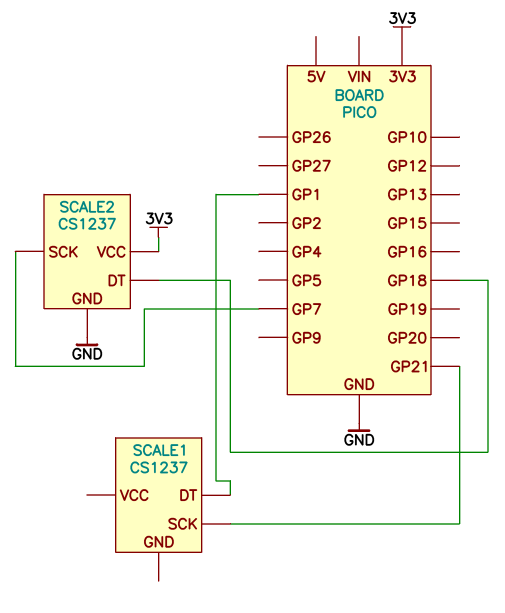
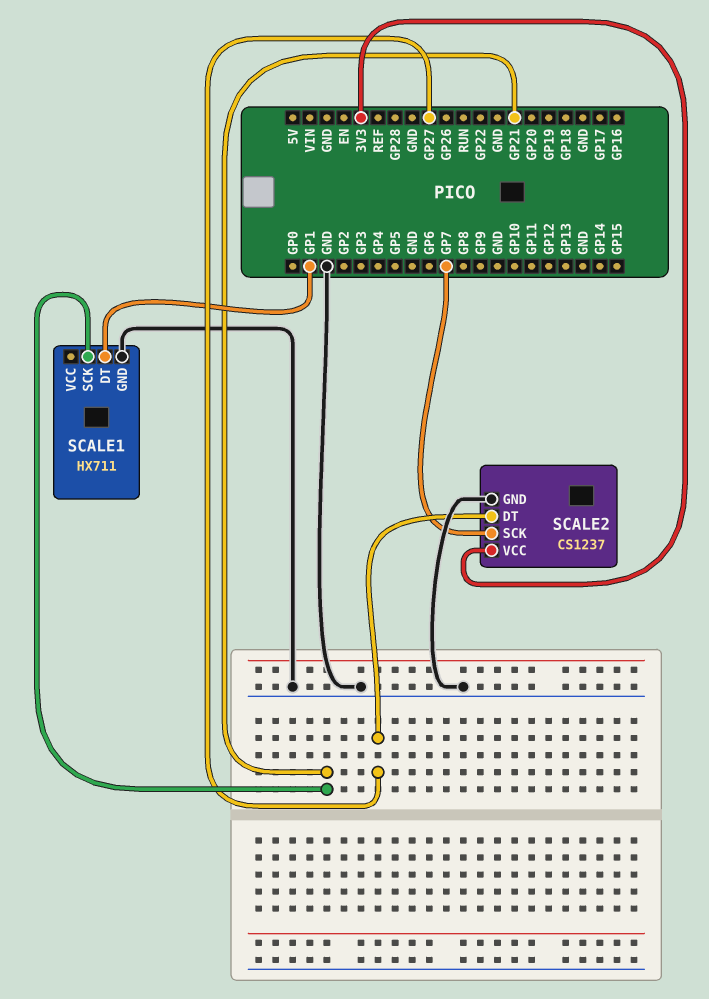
SCALE1: CS1237 -> HX711
SCALE1 pin GND: none -> GND
SCALE2 pin DT: GP18 -> GP27

